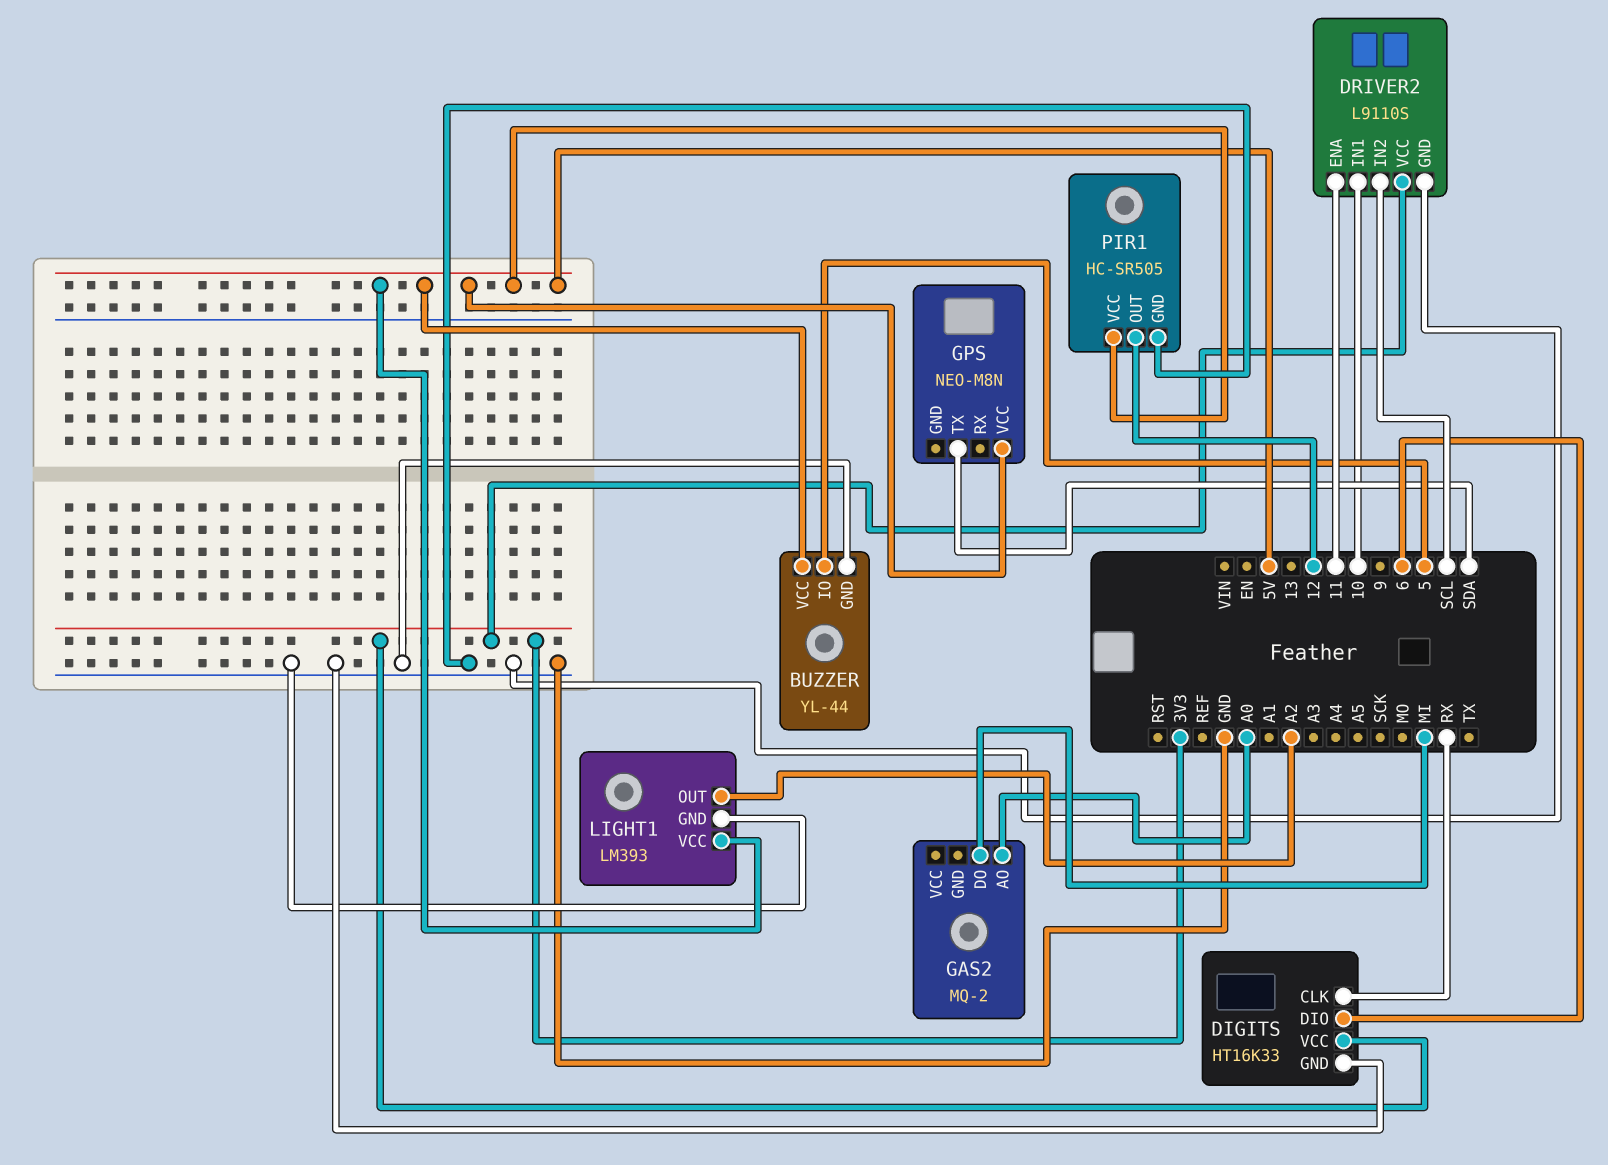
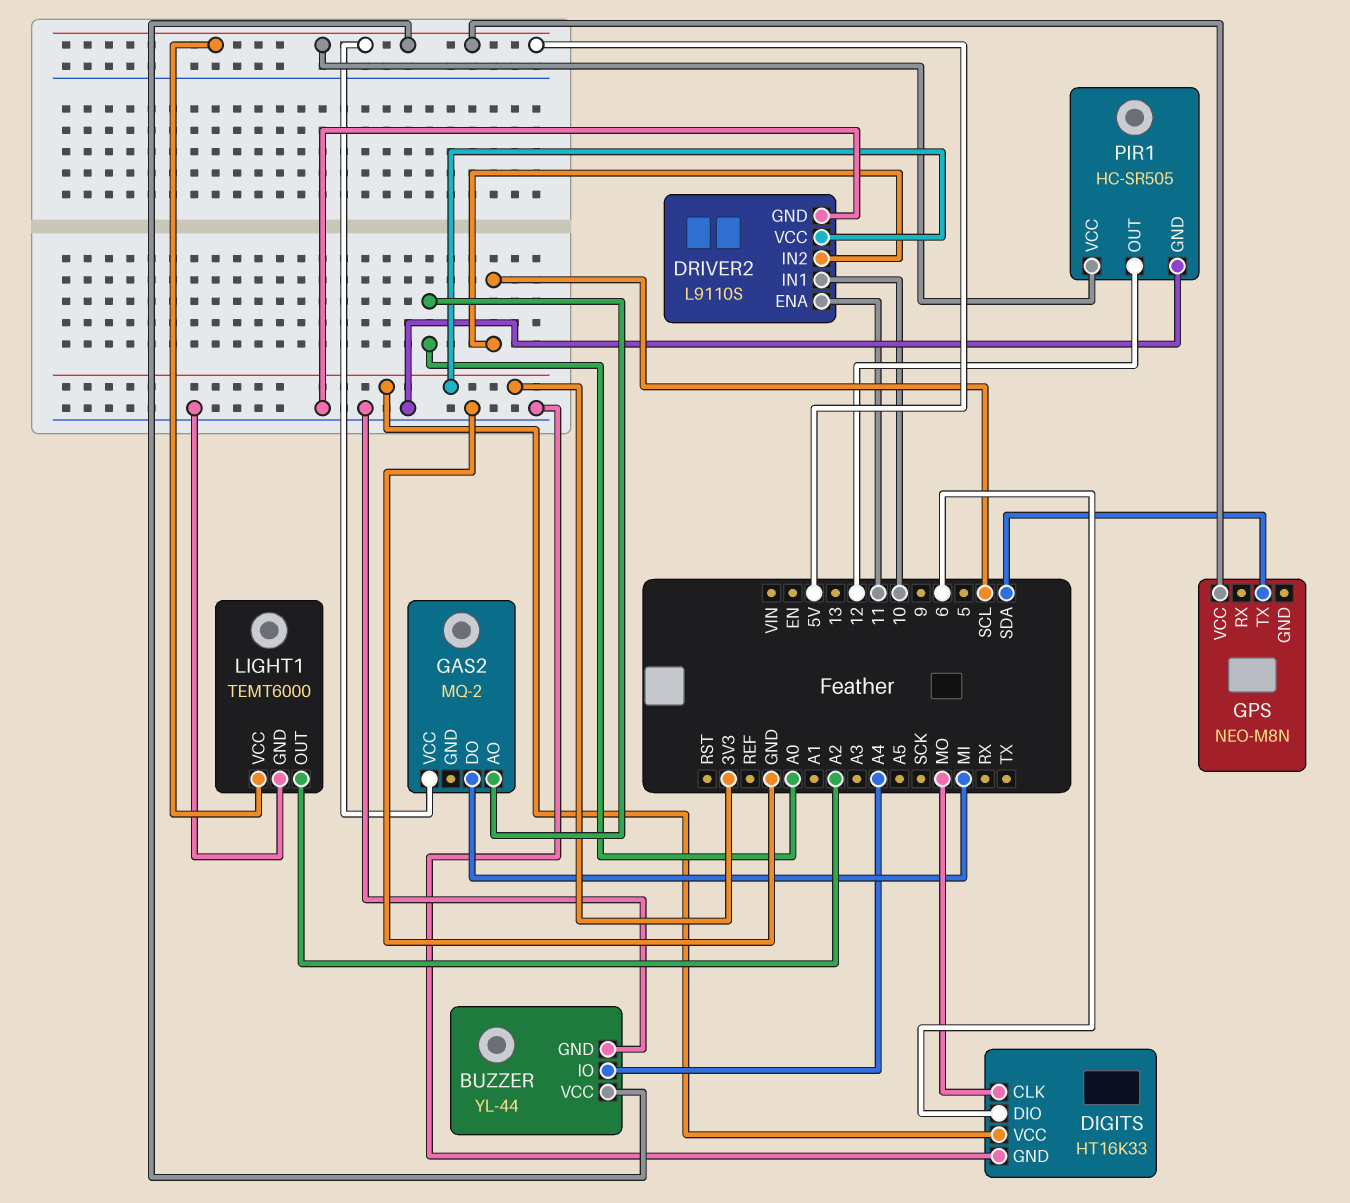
BUZZER pin IO: 5 -> A4
DIGITS pin CLK: RX -> MO
GAS2 pin VCC: none -> 5V
LIGHT1: LM393 -> TEMT6000

